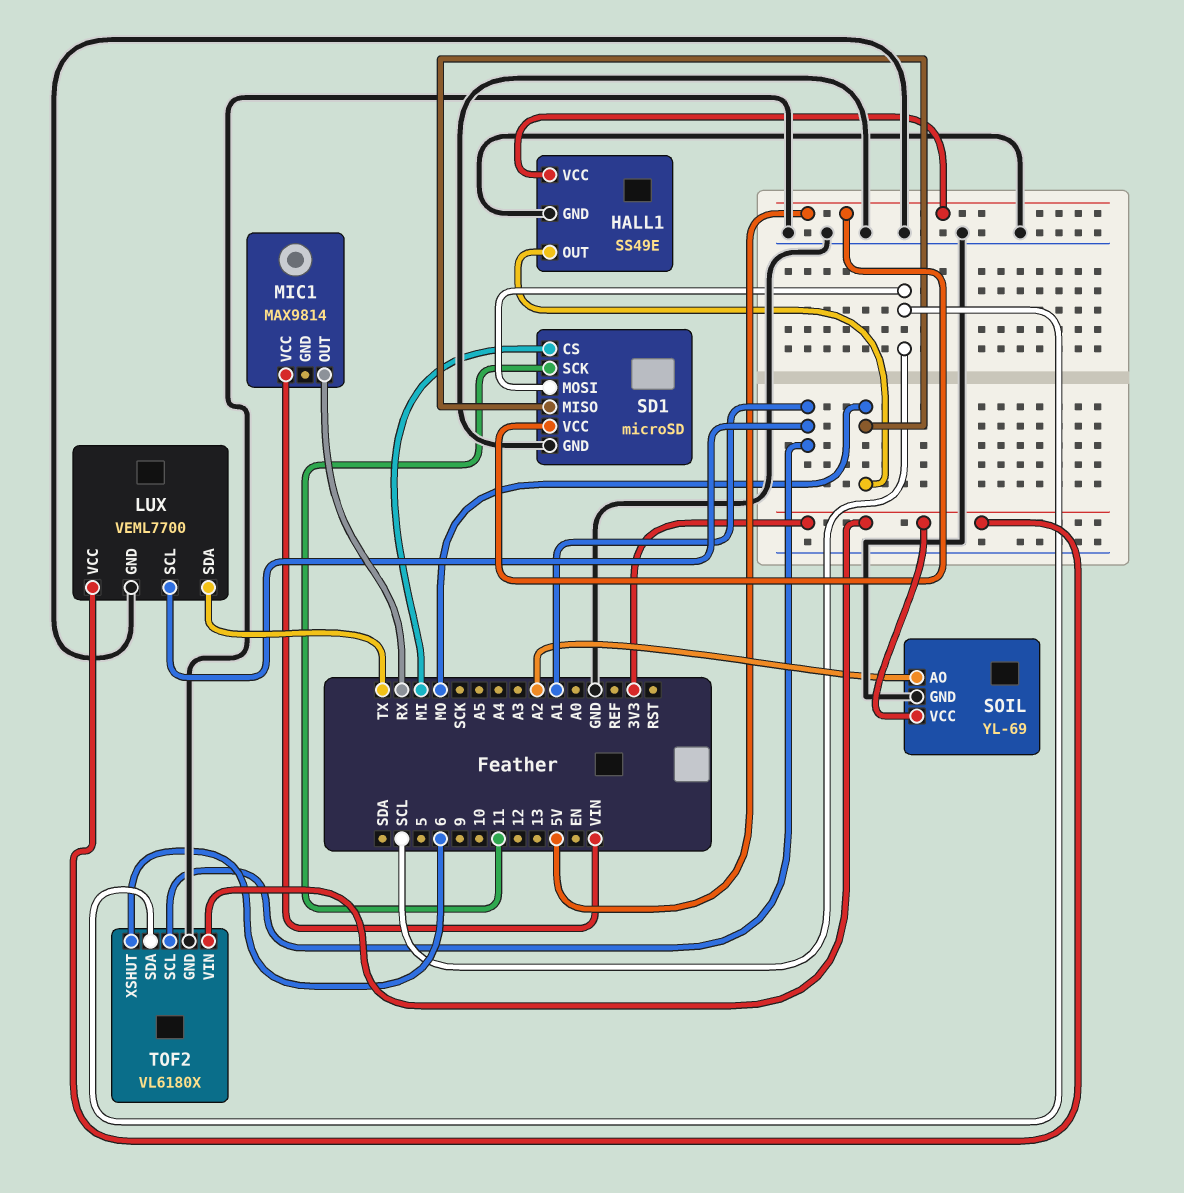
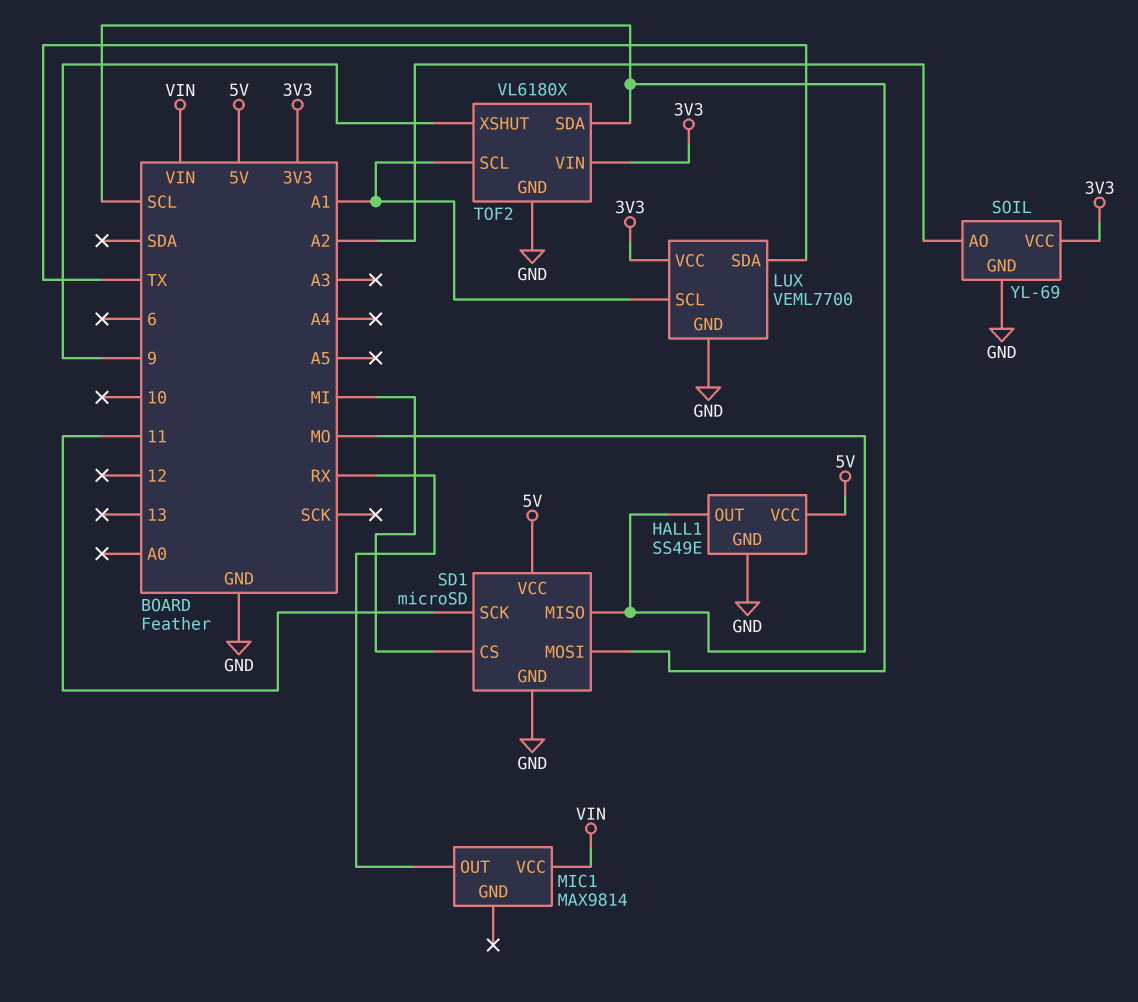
TOF2 pin XSHUT: 6 -> 9

